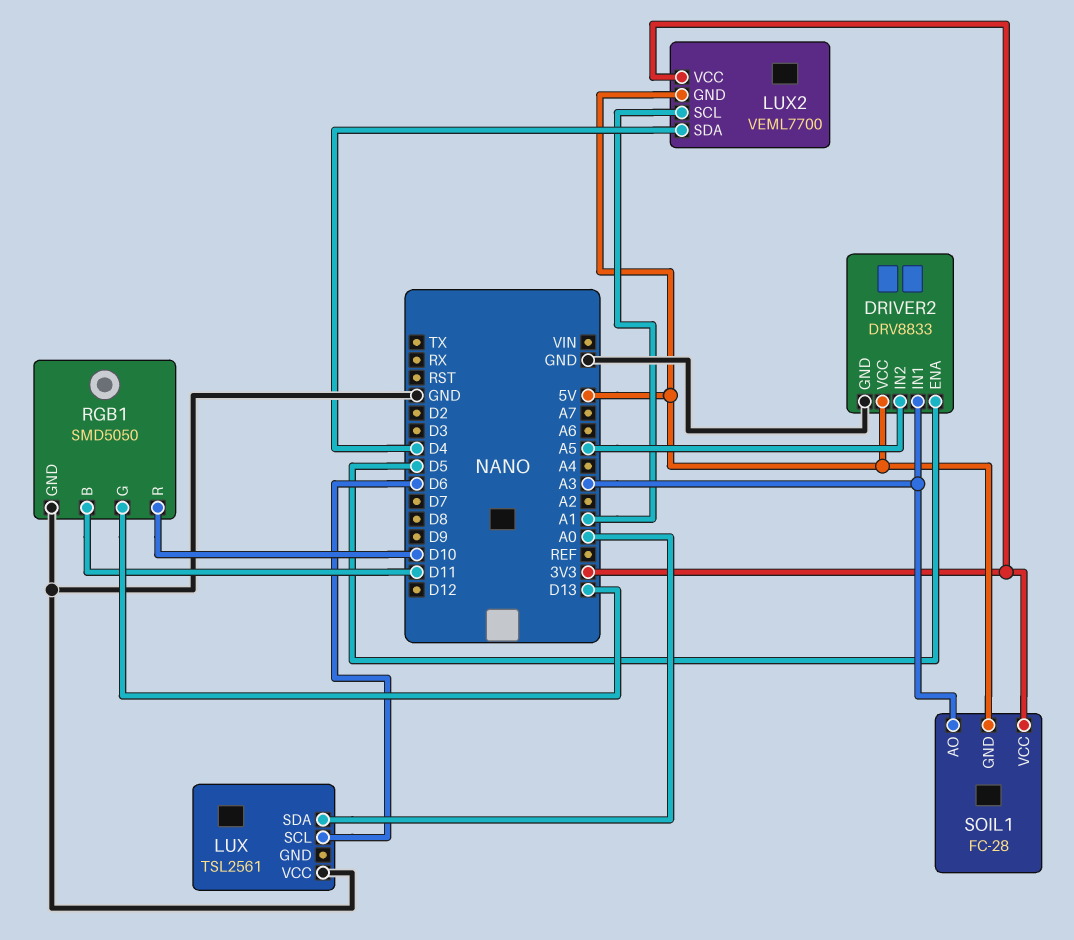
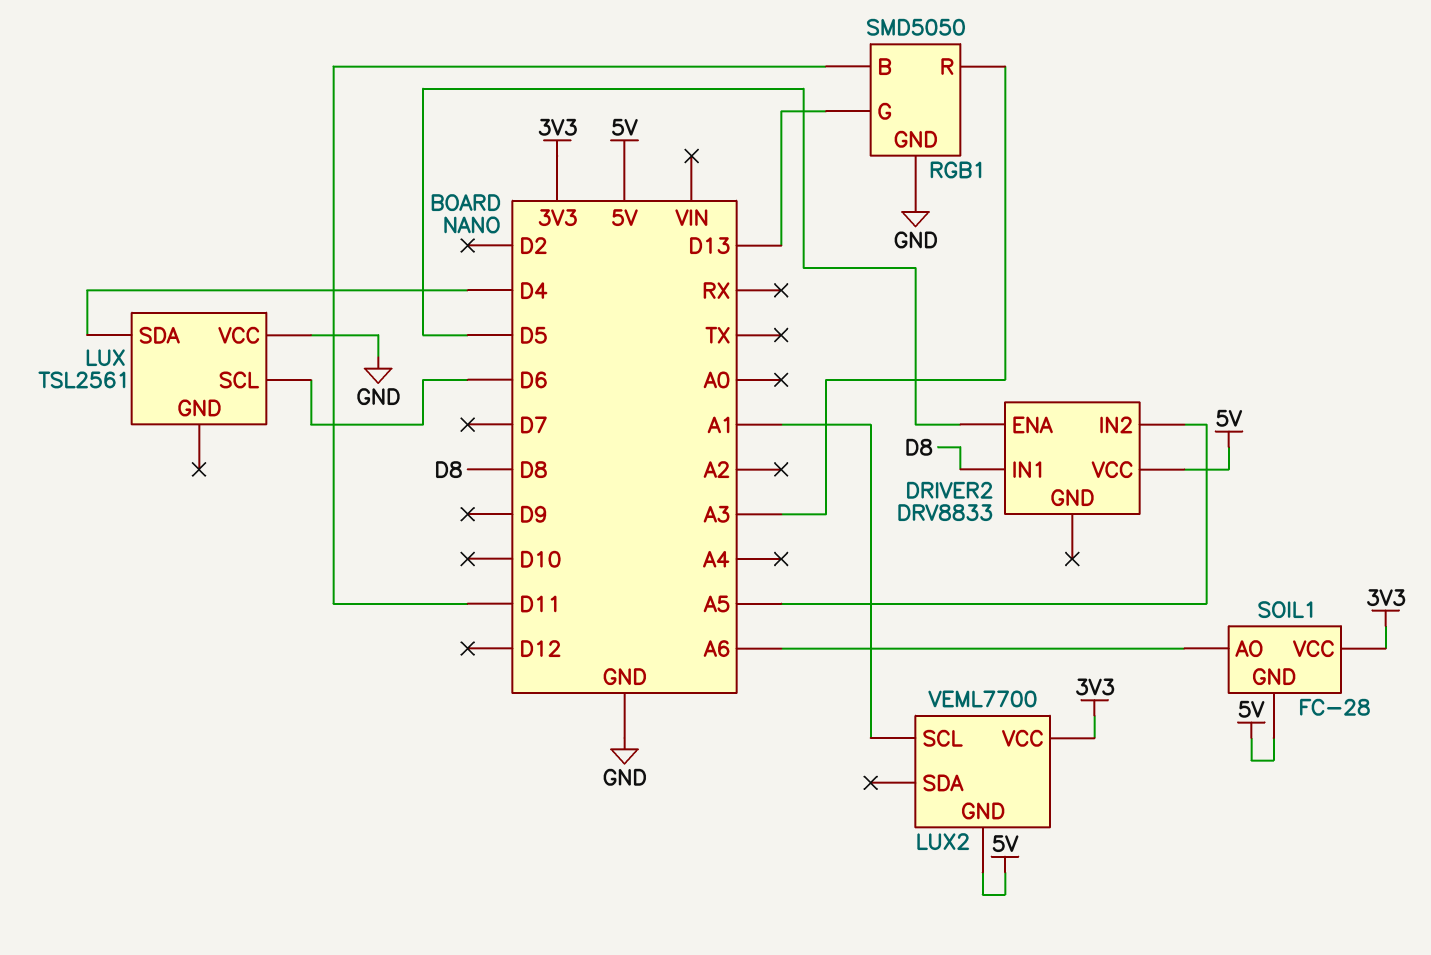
DRIVER2 pin GND: GND -> none
DRIVER2 pin IN1: A3 -> D8
LUX pin SDA: A0 -> D4
LUX2 pin SDA: D4 -> none
RGB1 pin R: D10 -> A3
SOIL1 pin AO: A3 -> A6

